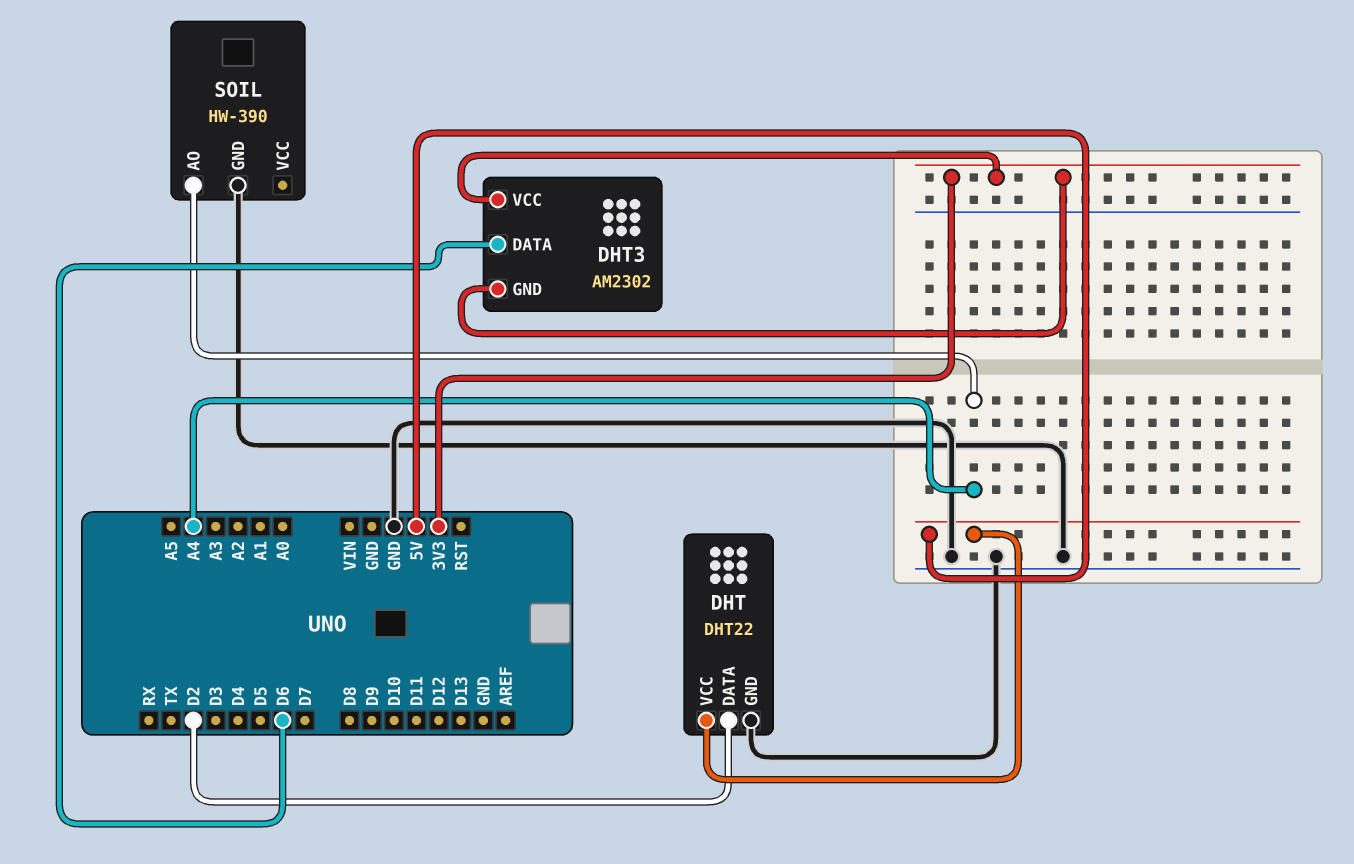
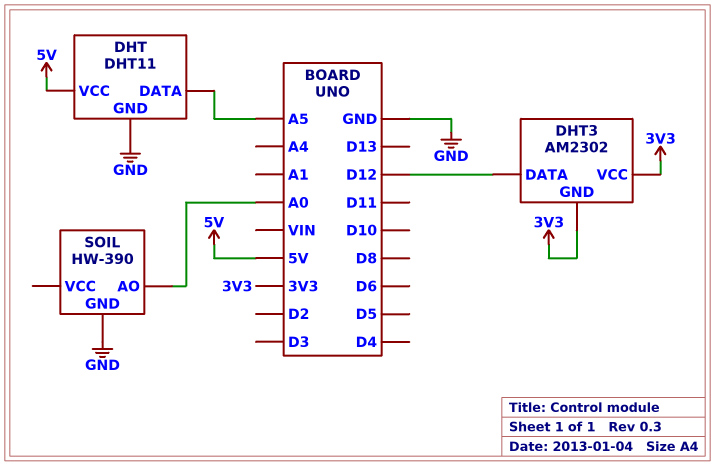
DHT: DHT22 -> DHT11
DHT pin DATA: D2 -> A5
DHT3 pin DATA: D6 -> D12
SOIL pin AO: A4 -> A0

